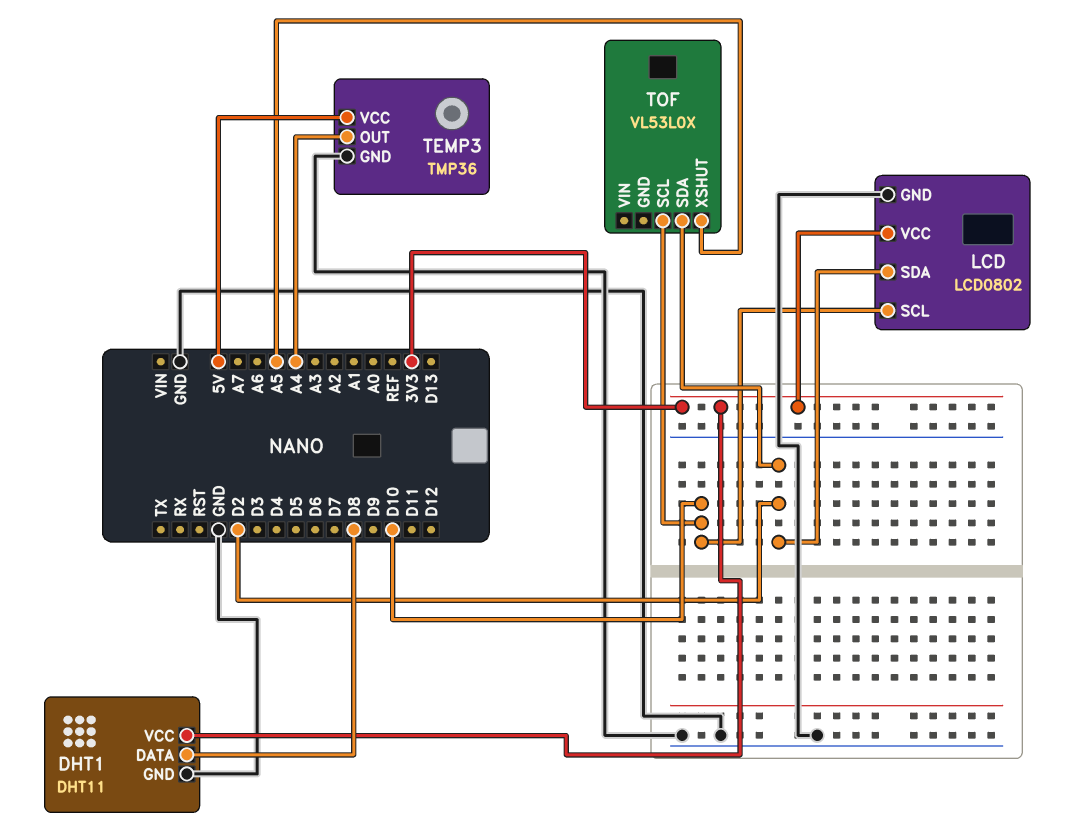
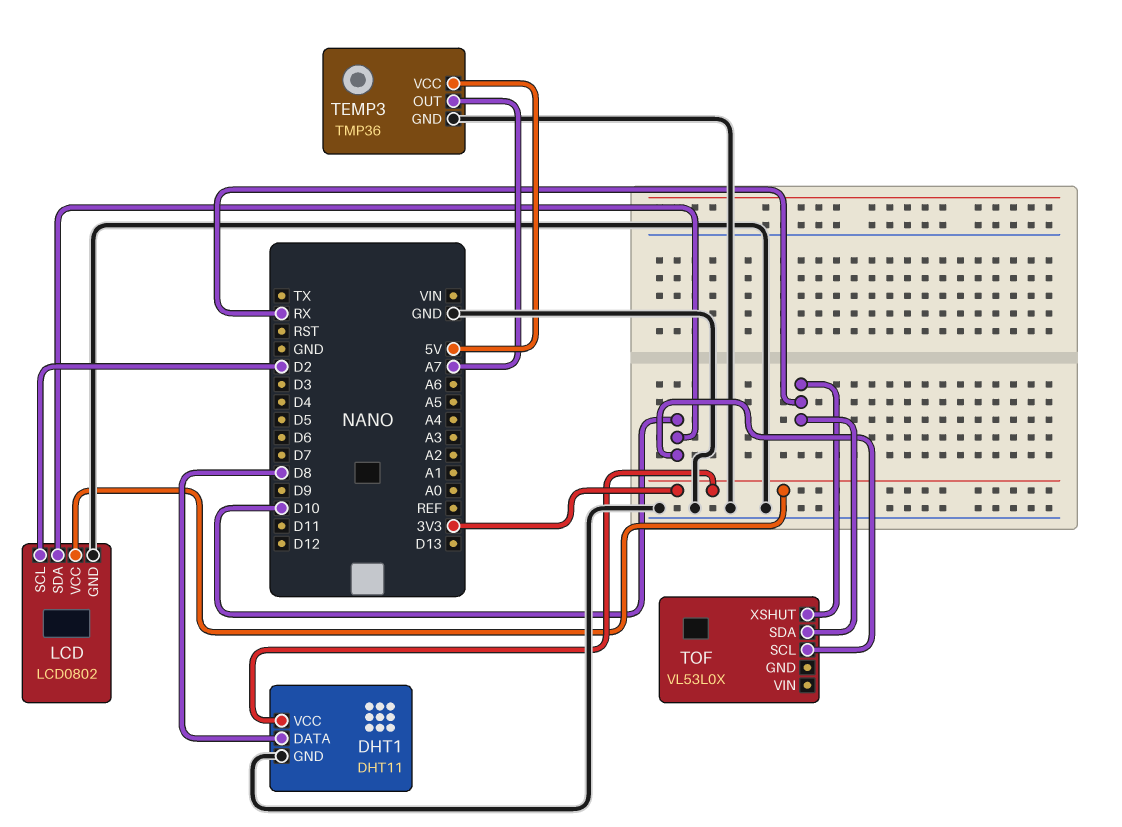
LCD pin SCL: D10 -> D2
LCD pin SDA: D2 -> D10
TEMP3 pin OUT: A4 -> A7
TOF pin SDA: D2 -> RX
TOF pin XSHUT: A5 -> RX

